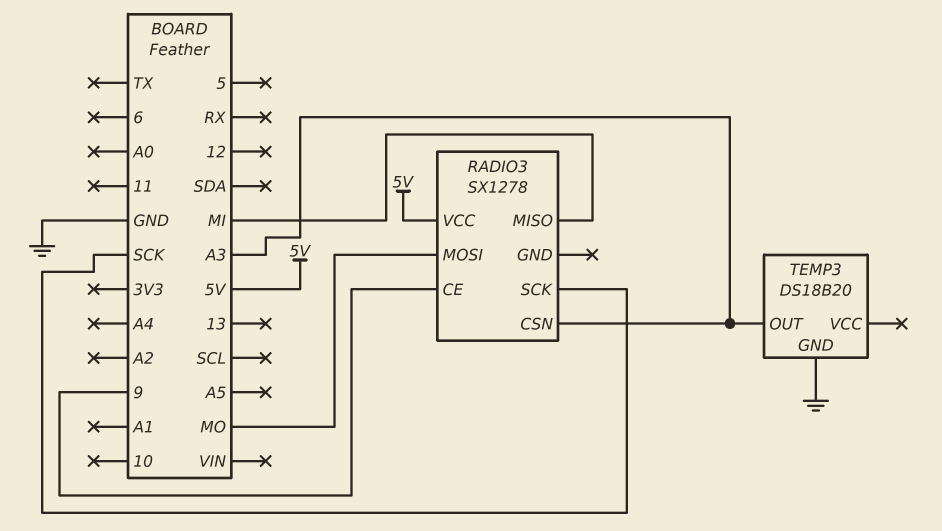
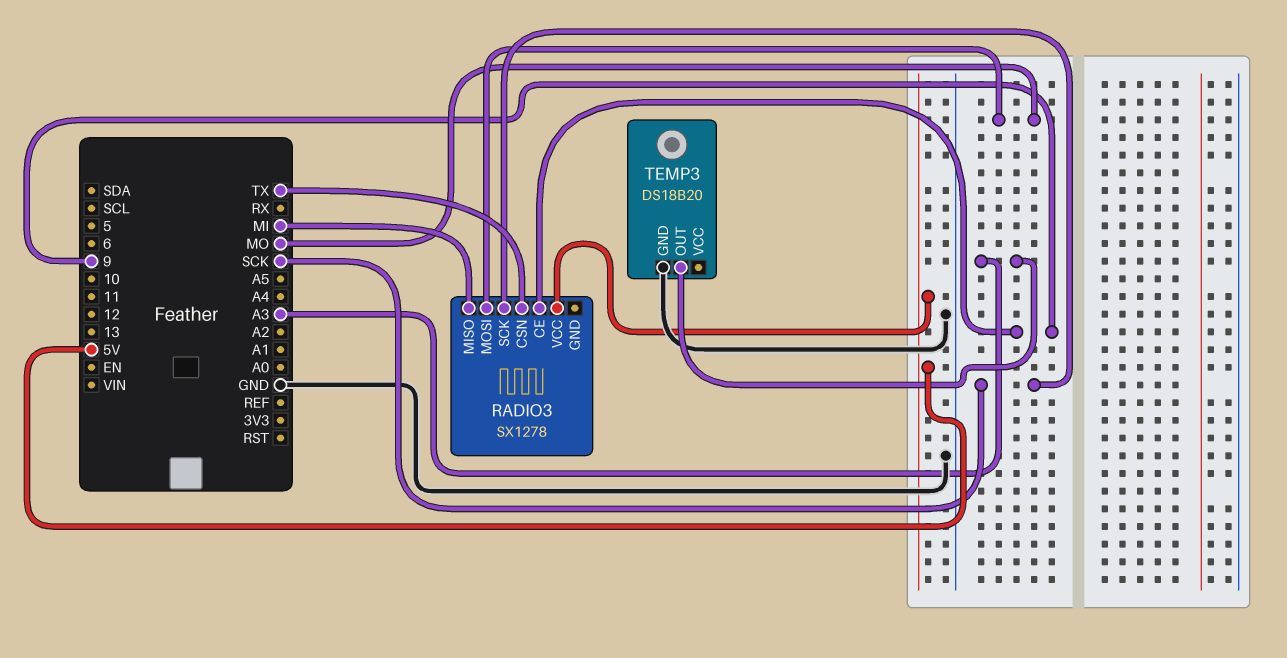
RADIO3 pin CSN: A3 -> TX

